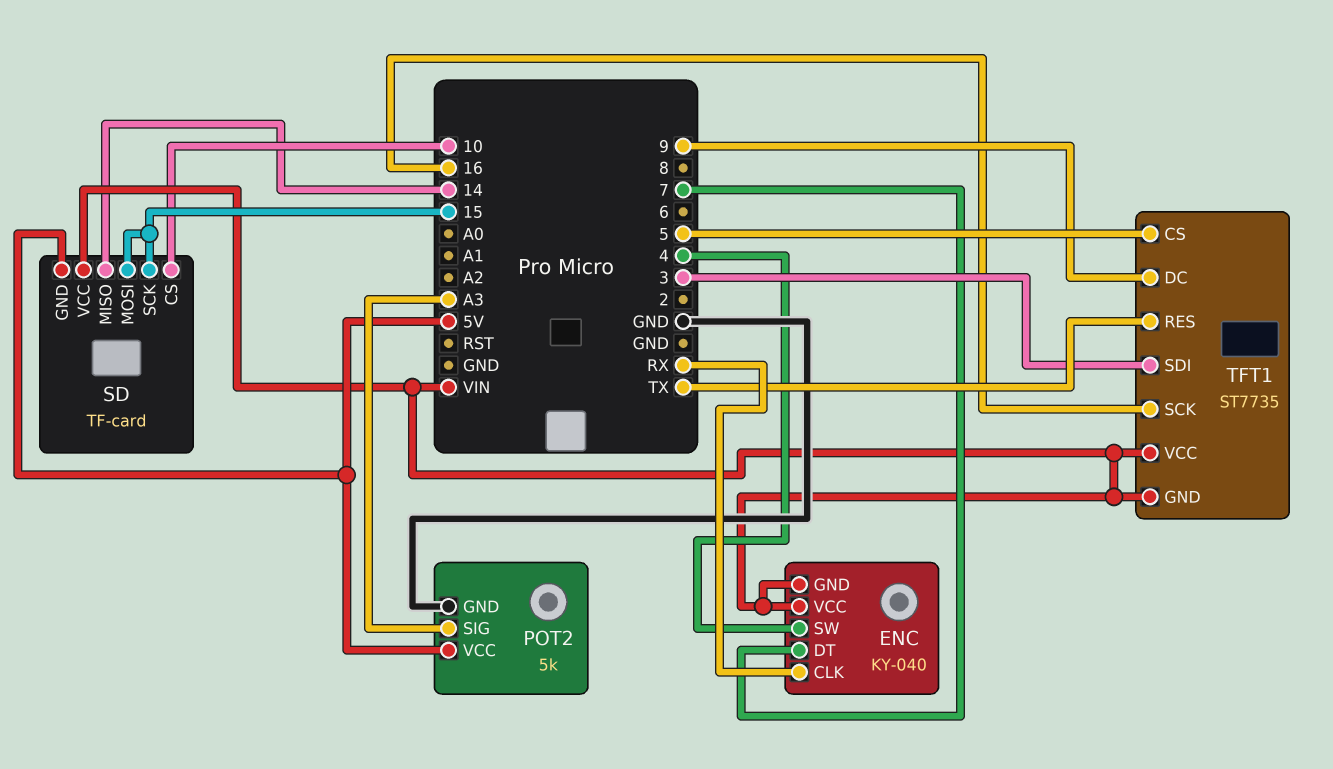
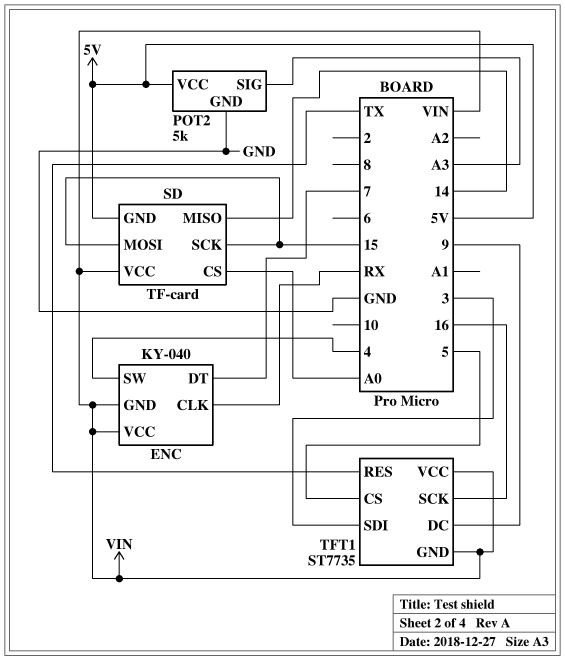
SD pin CS: 10 -> A0

